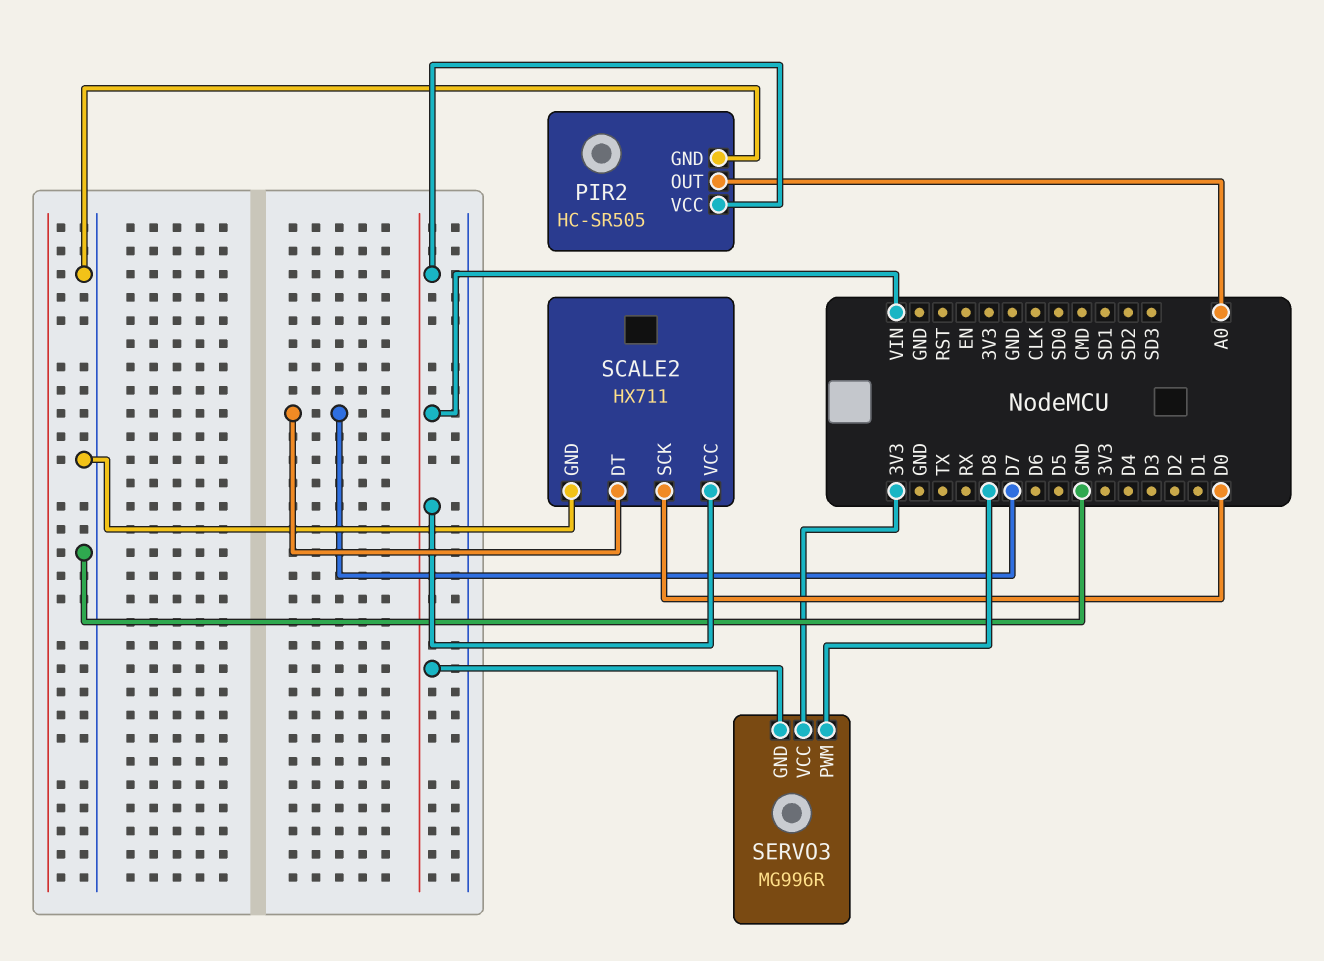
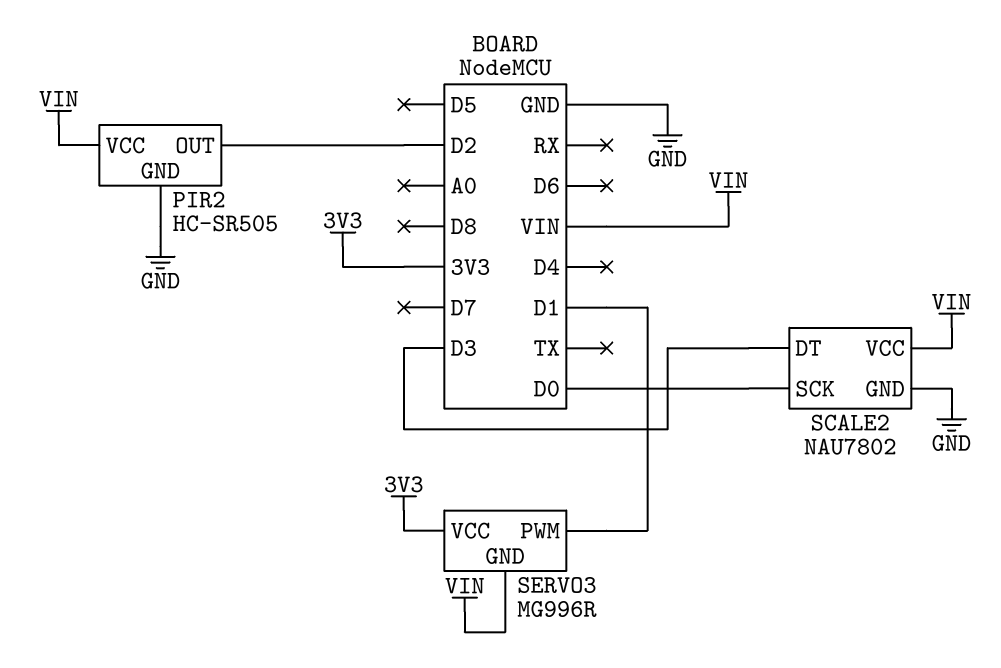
PIR2 pin OUT: A0 -> D2
SCALE2: HX711 -> NAU7802
SCALE2 pin DT: D7 -> D3
SERVO3 pin PWM: D8 -> D1

